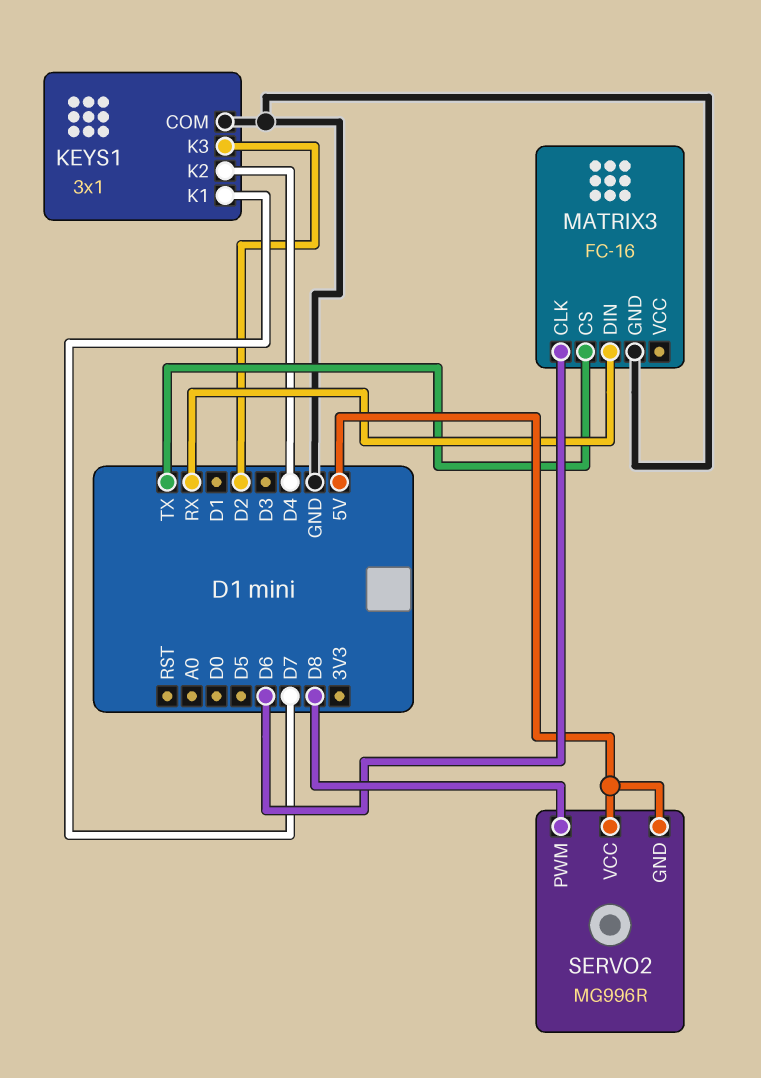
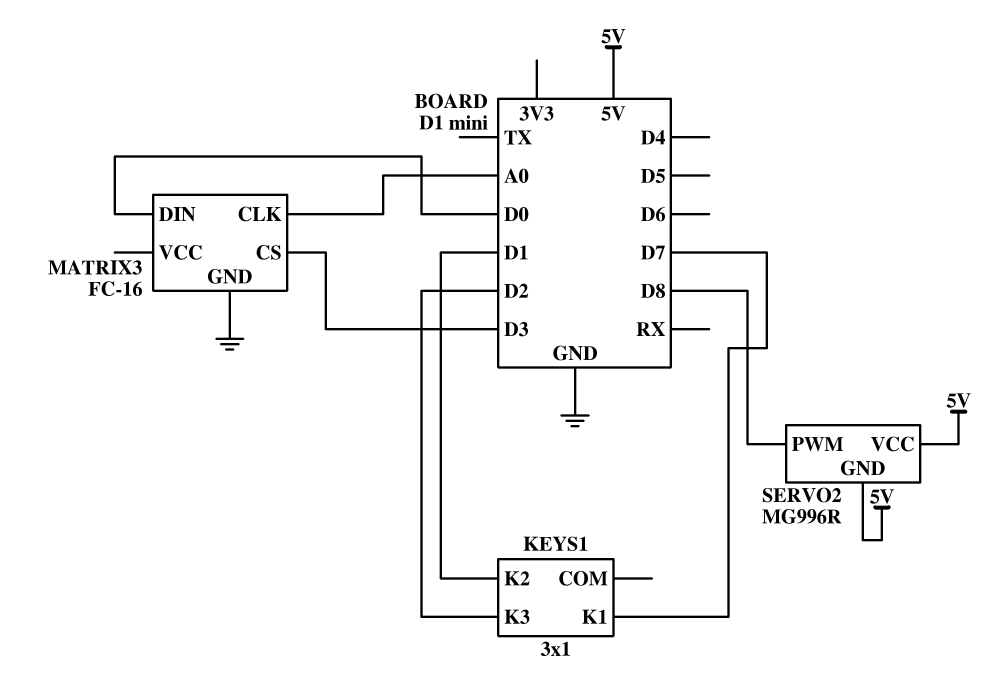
KEYS1 pin COM: GND -> none
KEYS1 pin K2: D4 -> D1
MATRIX3 pin CLK: D6 -> A0
MATRIX3 pin CS: TX -> D3
MATRIX3 pin DIN: RX -> D0

